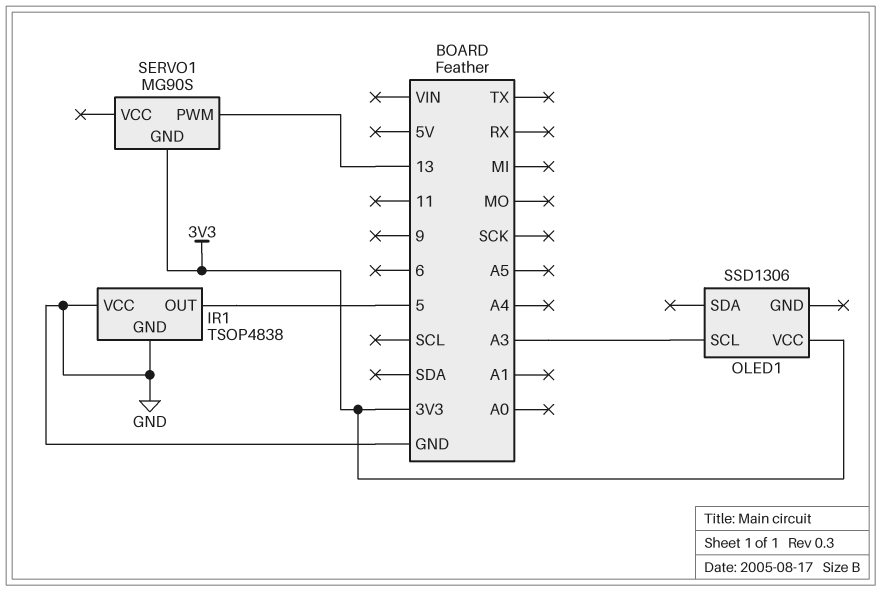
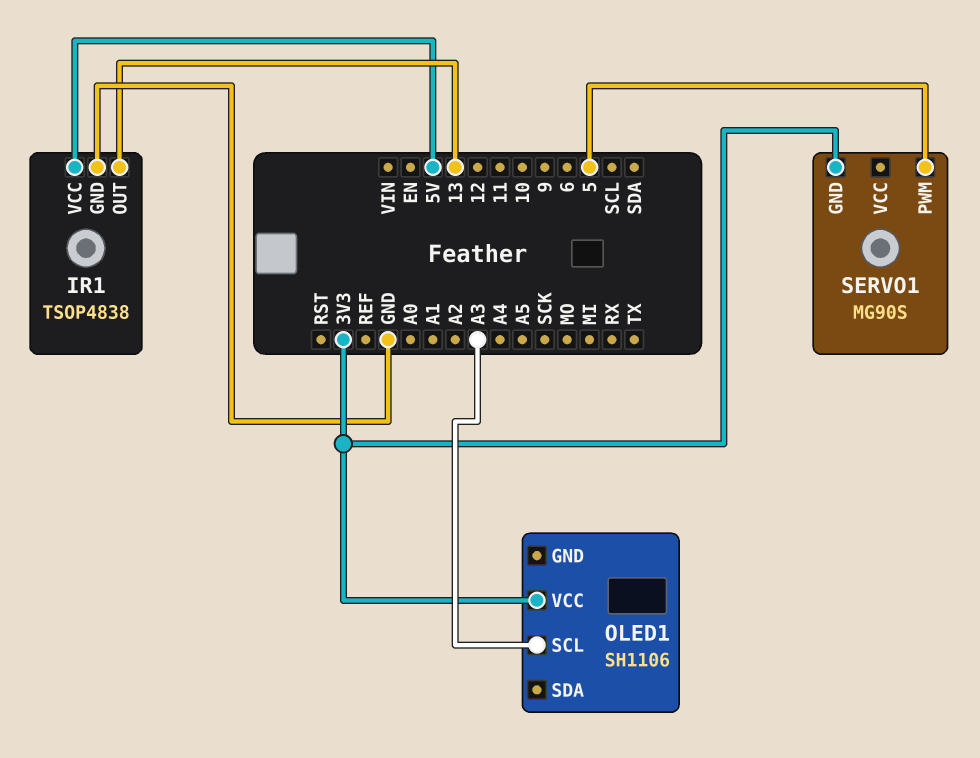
IR1 pin OUT: 5 -> 13
IR1 pin VCC: GND -> 5V
OLED1: SSD1306 -> SH1106
SERVO1 pin PWM: 13 -> 5

